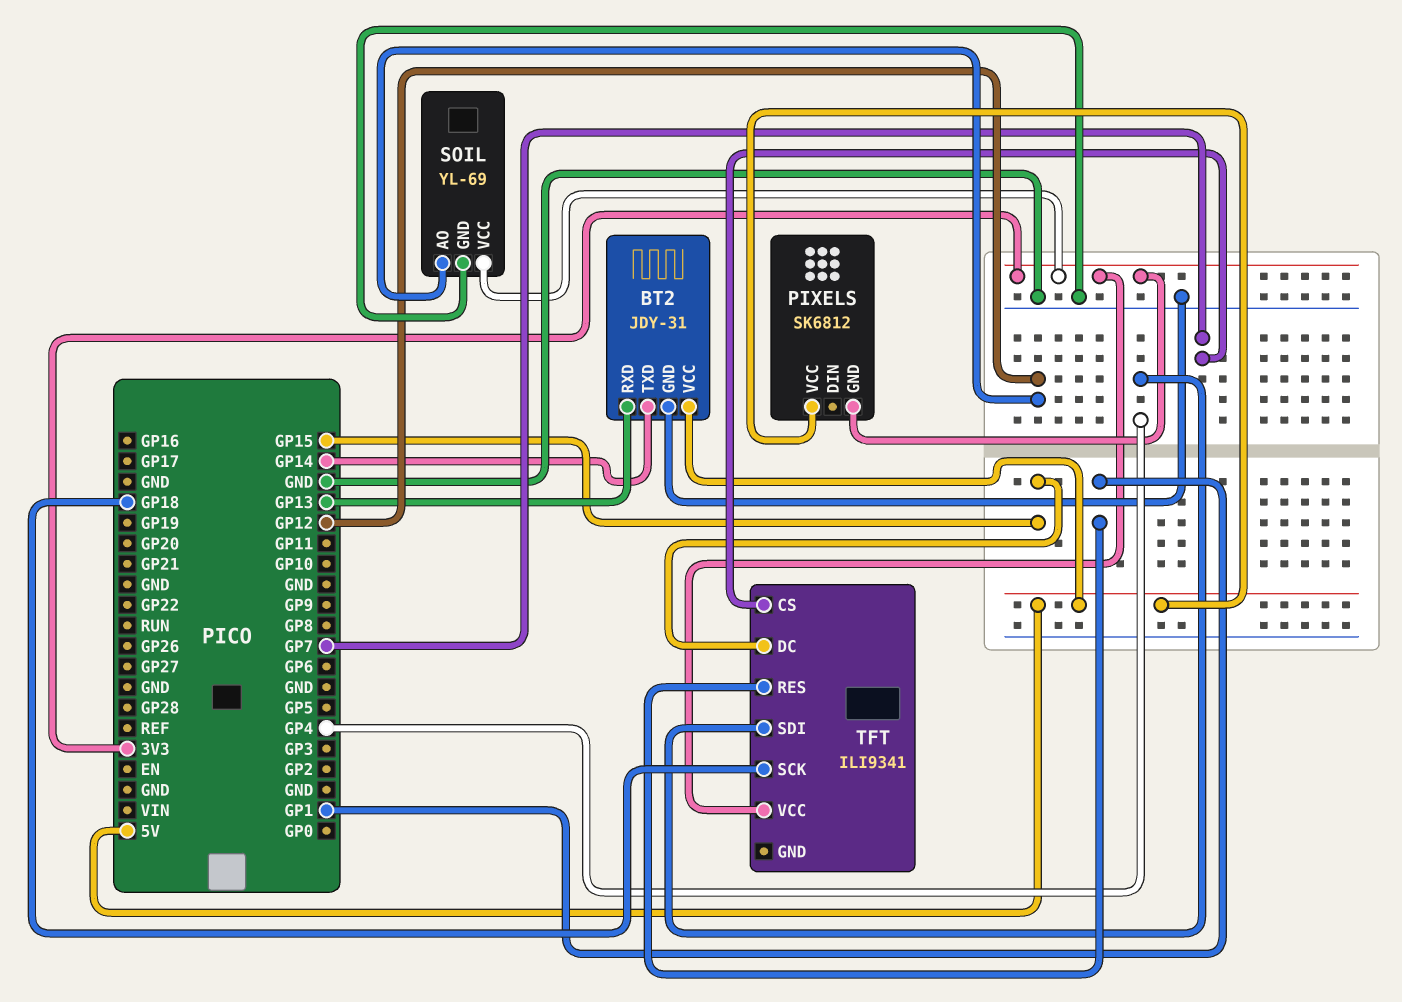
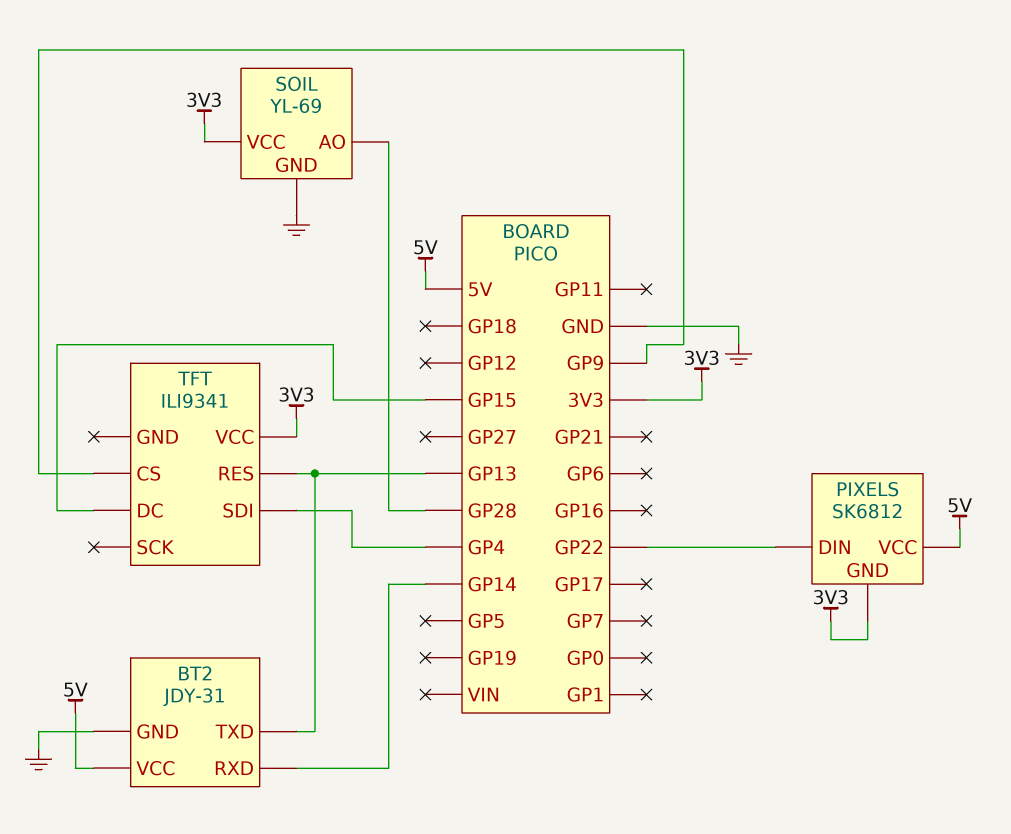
BT2 pin RXD: GP13 -> GP14
BT2 pin TXD: GP14 -> GP13
PIXELS pin DIN: none -> GP22
SOIL pin AO: GP12 -> GP28
TFT pin CS: GP7 -> GP9
TFT pin RES: GP1 -> GP13
TFT pin SCK: GP18 -> none

